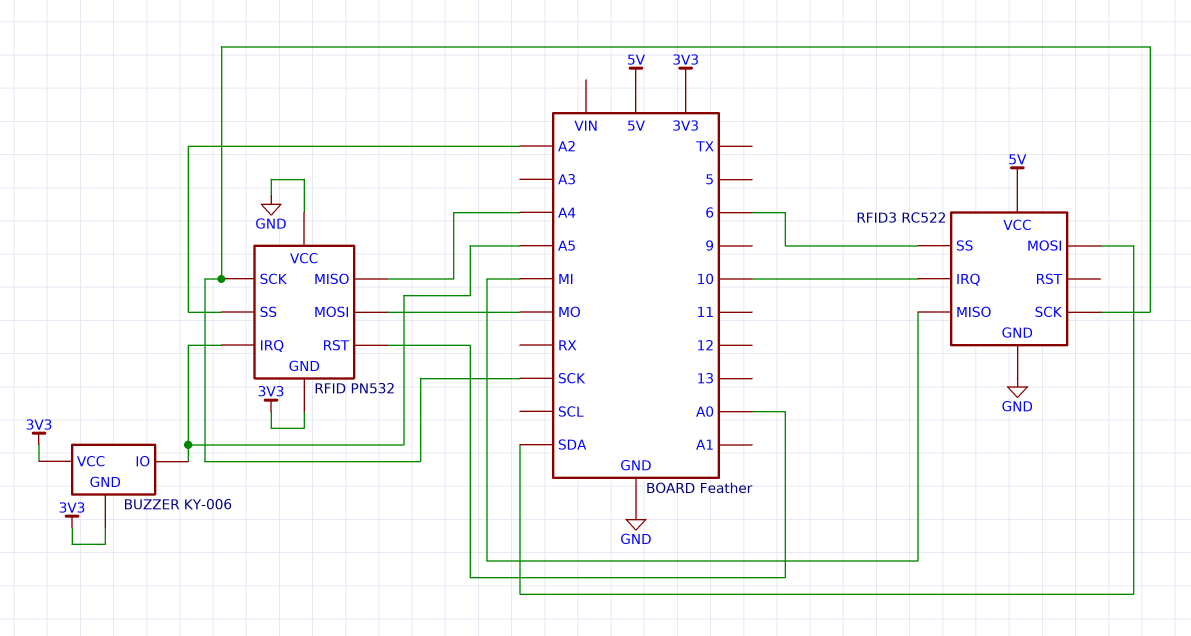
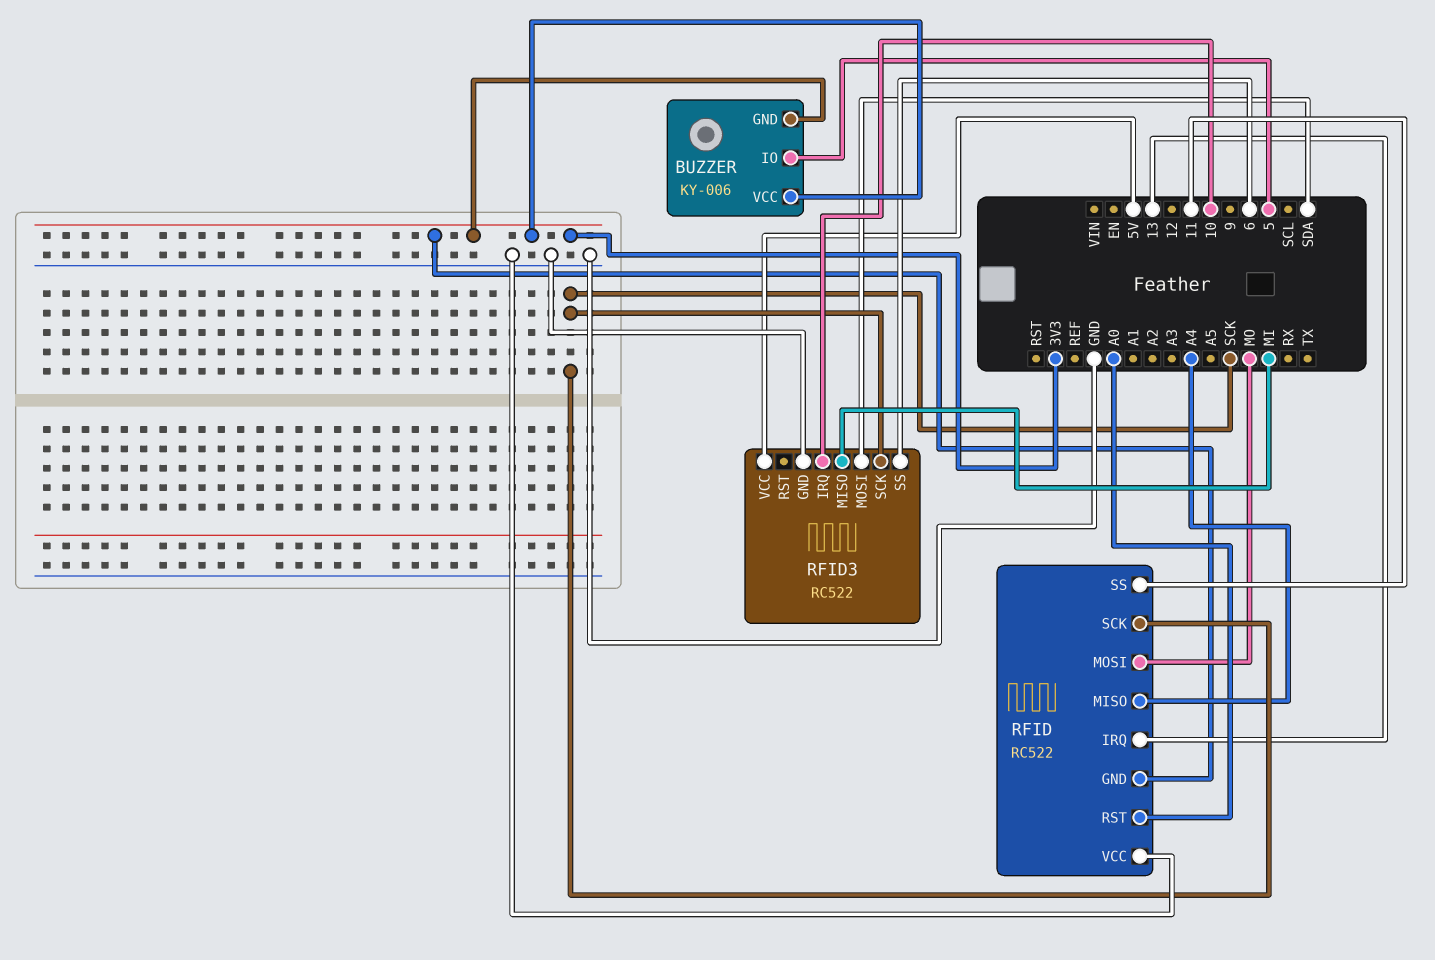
BUZZER pin IO: A5 -> 5
RFID: PN532 -> RC522
RFID pin IRQ: A5 -> 13
RFID pin SS: A2 -> 11

